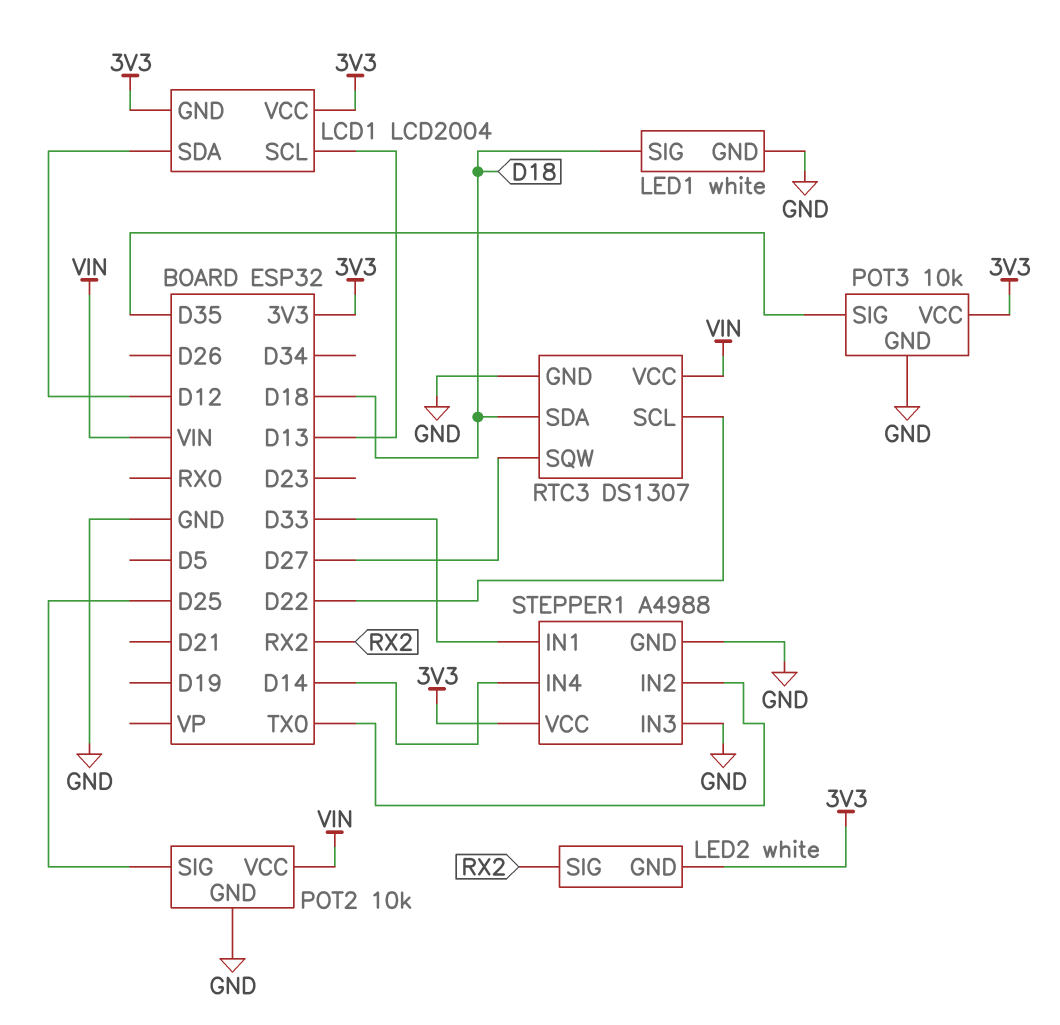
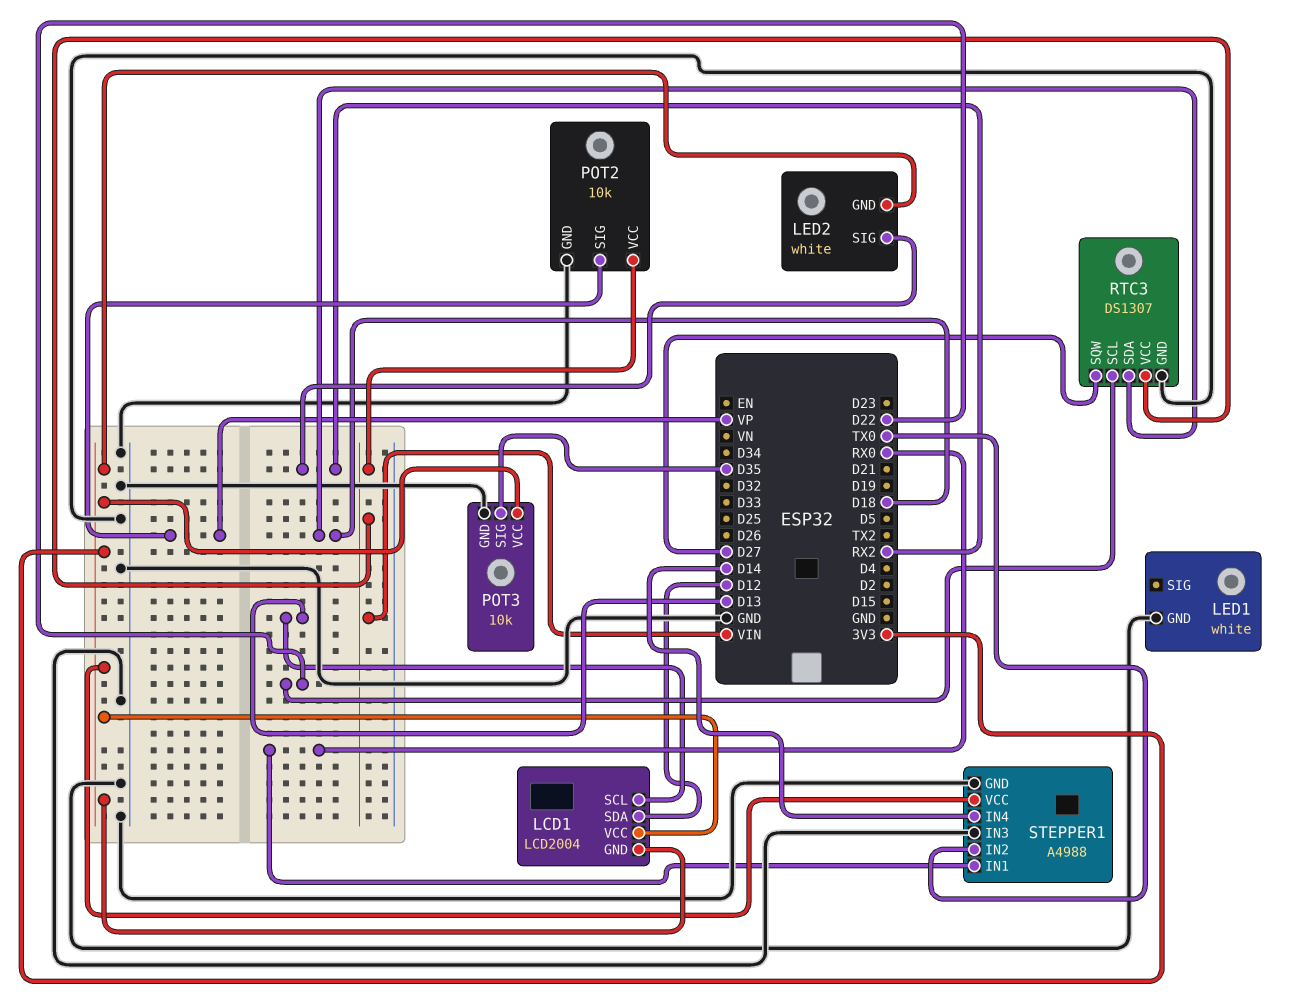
LED1 pin SIG: D18 -> none
POT2 pin SIG: D25 -> VP
STEPPER1 pin IN1: D33 -> RX0

